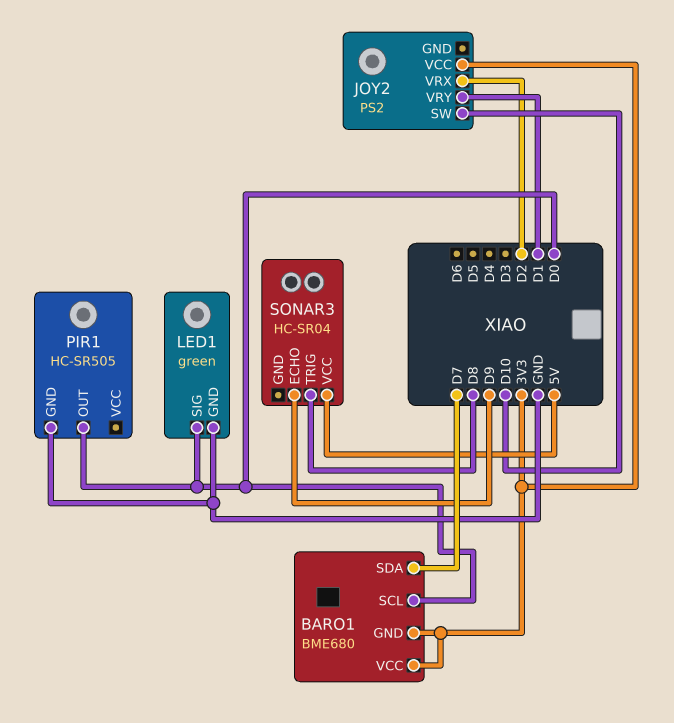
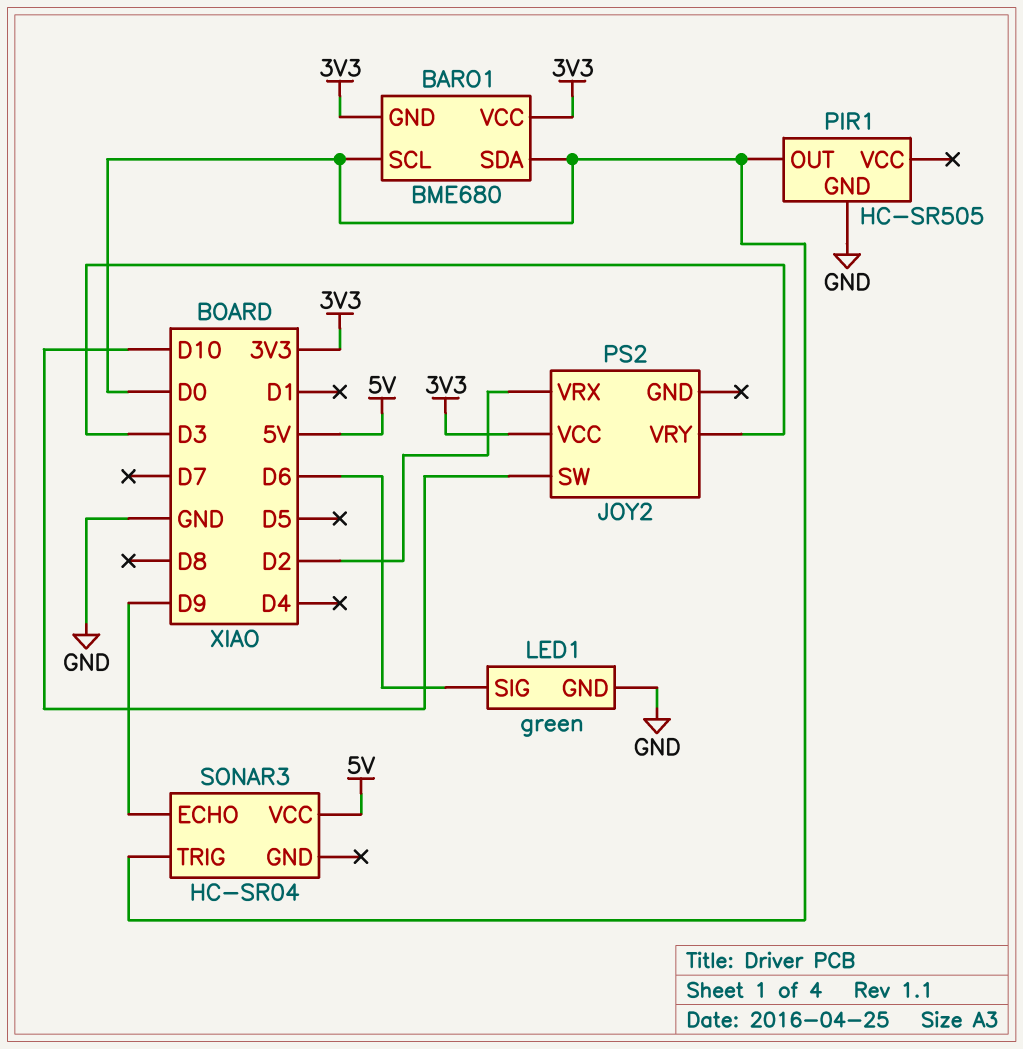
BARO1 pin SDA: D7 -> D0
JOY2 pin VRY: D1 -> D3
LED1 pin SIG: D0 -> D6
SONAR3 pin TRIG: D8 -> D0

